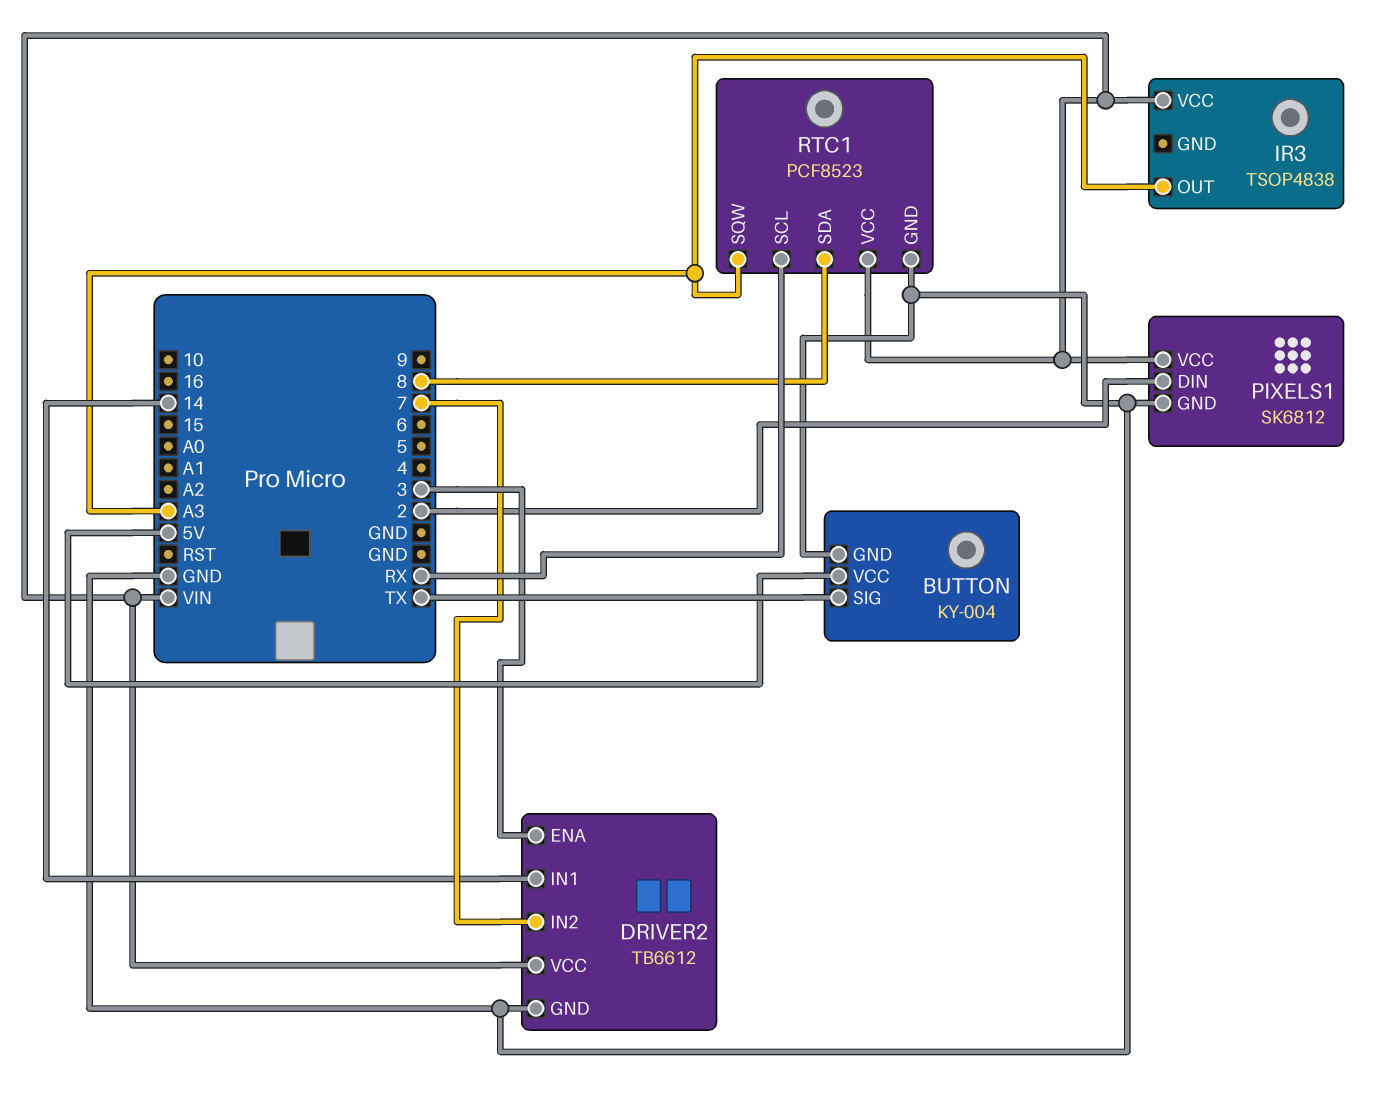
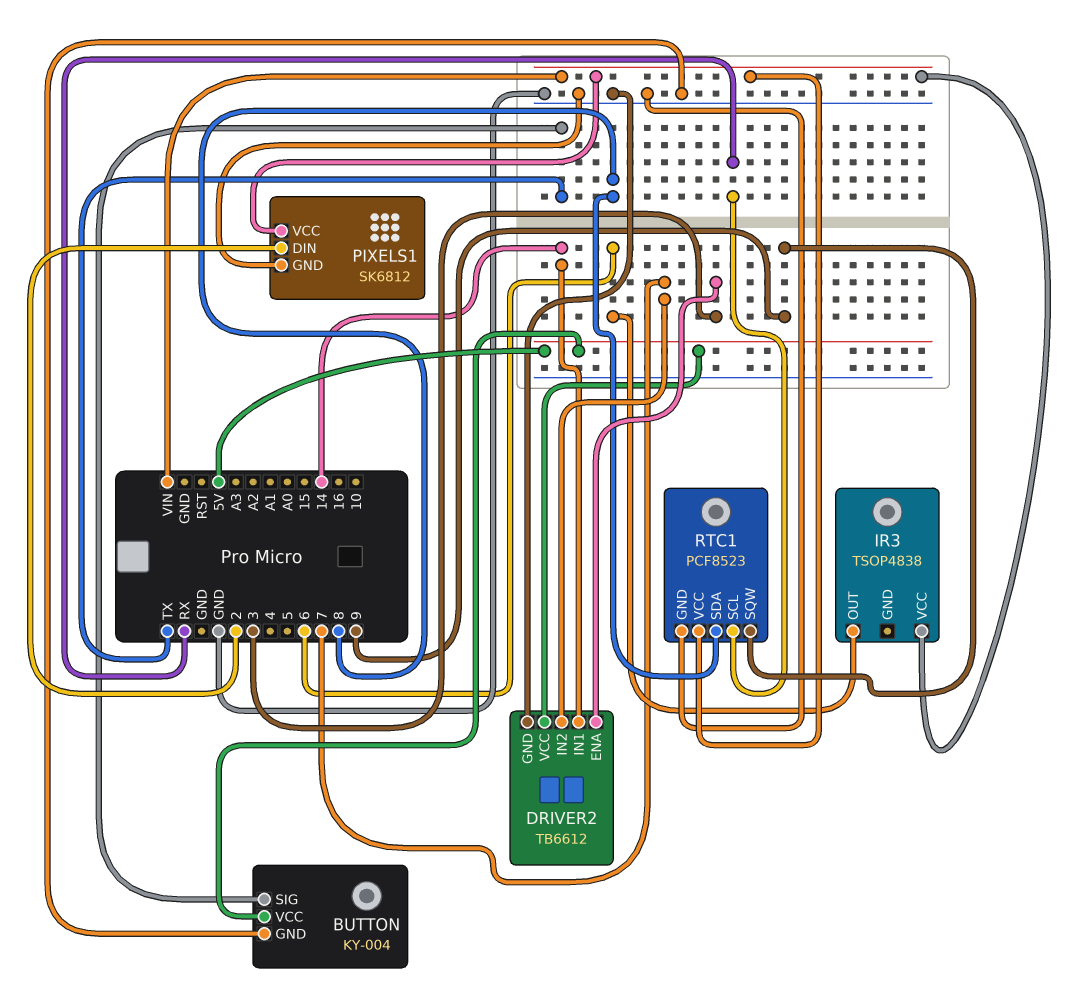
DRIVER2 pin VCC: VIN -> 5V
IR3 pin OUT: A3 -> 6
RTC1 pin SQW: A3 -> 9

